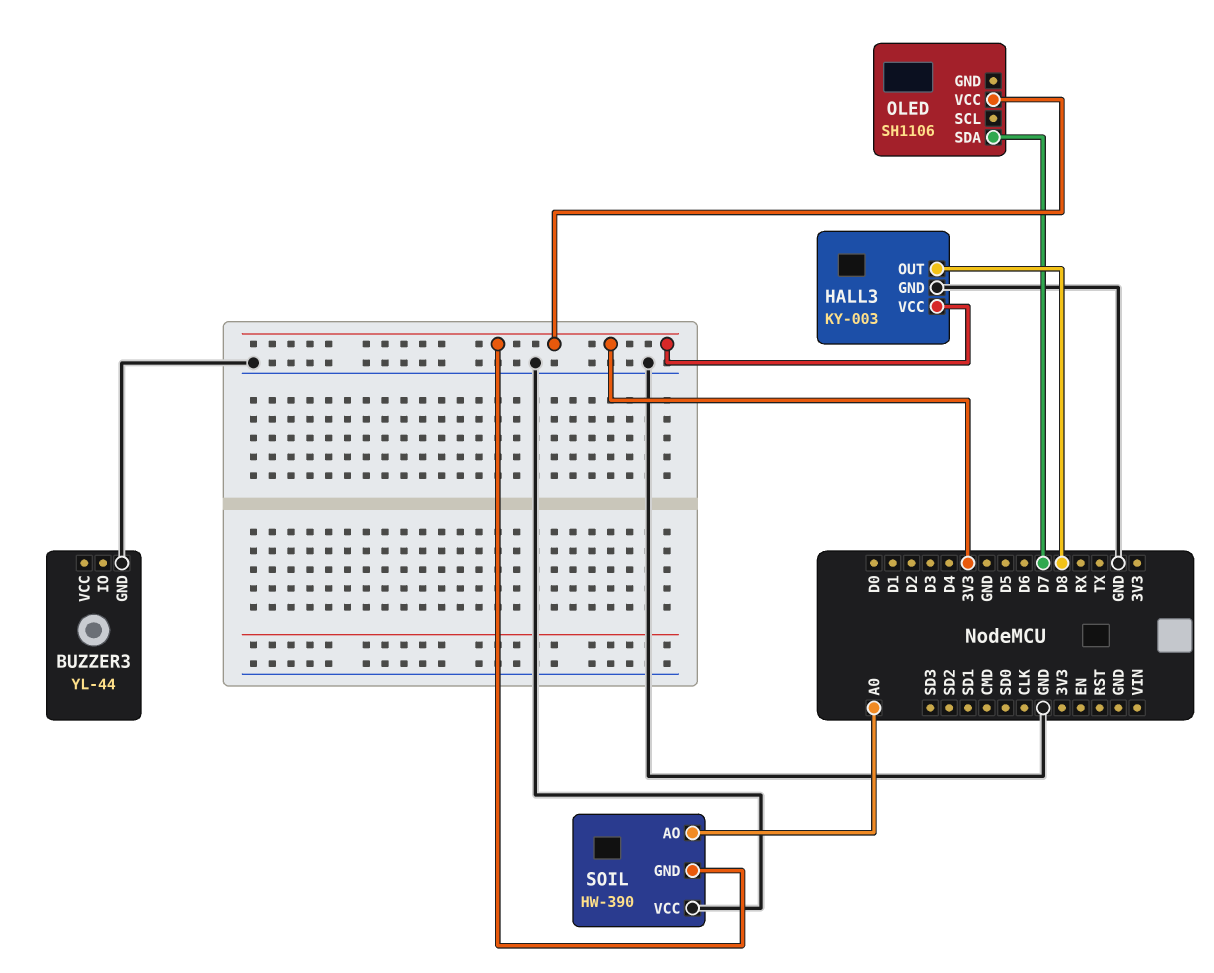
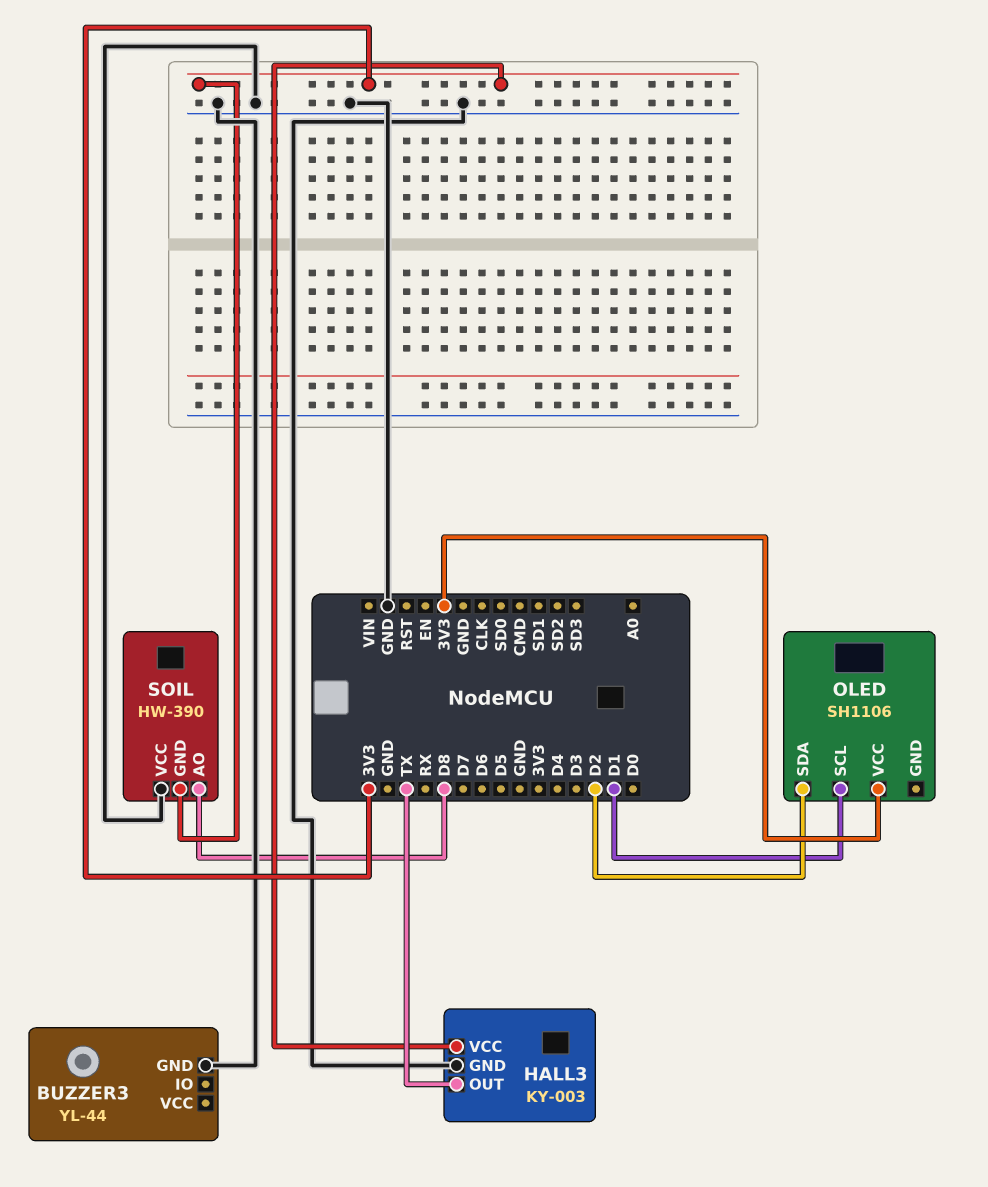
HALL3 pin OUT: D8 -> TX
OLED pin SCL: none -> D1
OLED pin SDA: D7 -> D2
SOIL pin AO: A0 -> D8

